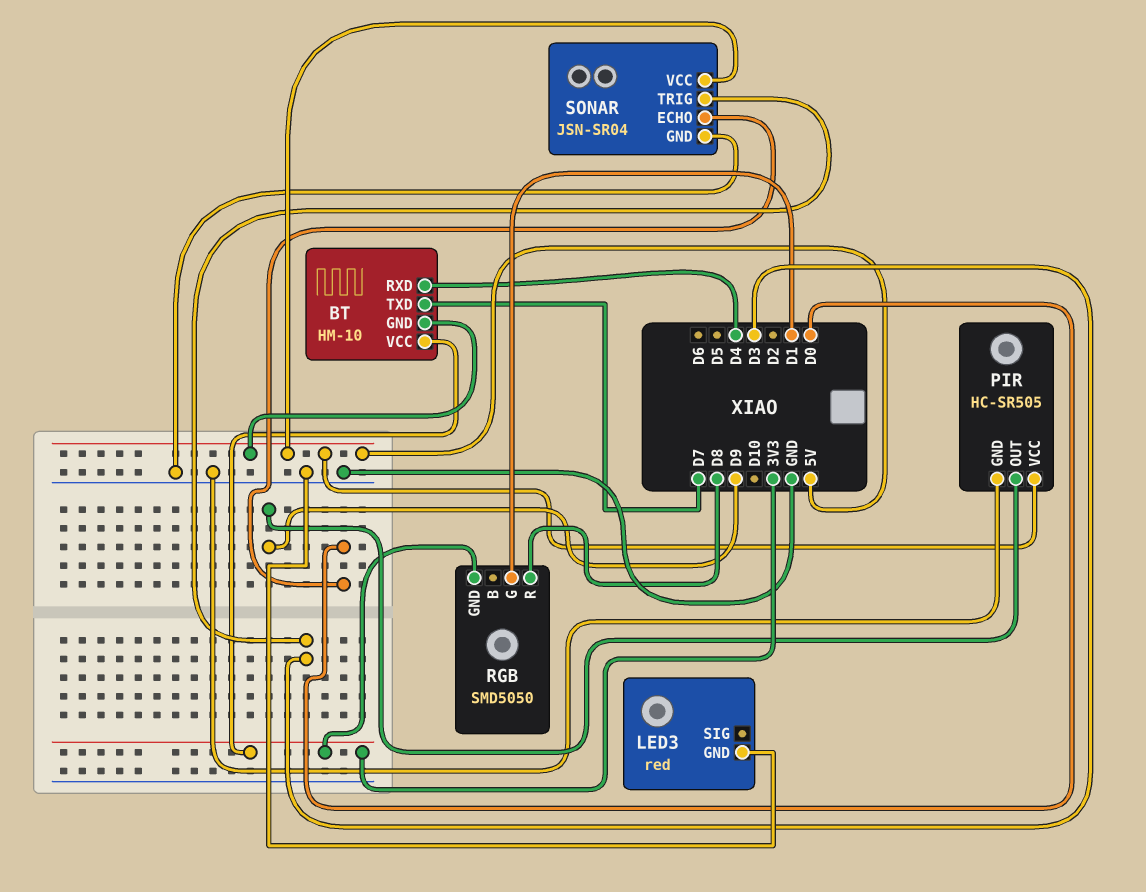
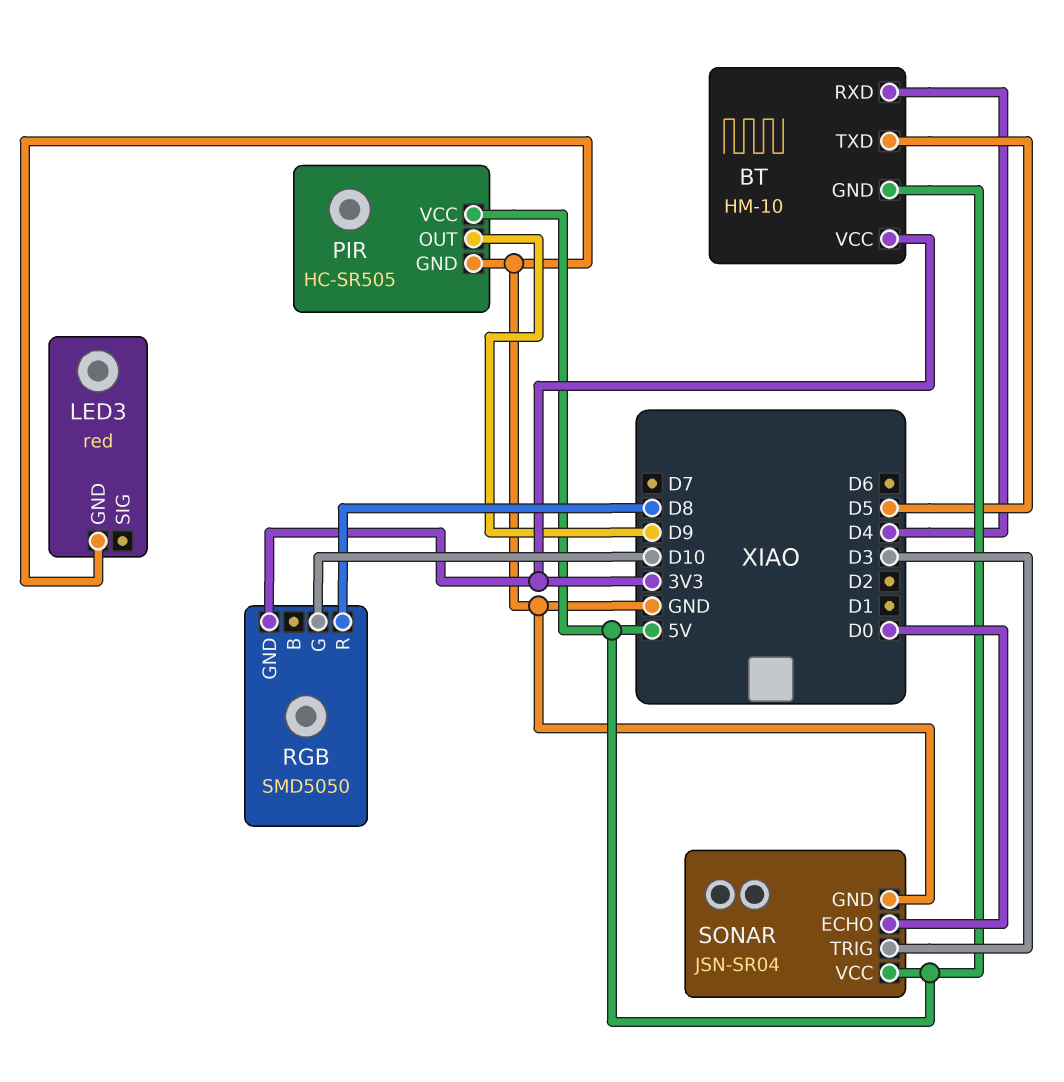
BT pin TXD: D7 -> D5
RGB pin G: D1 -> D10

